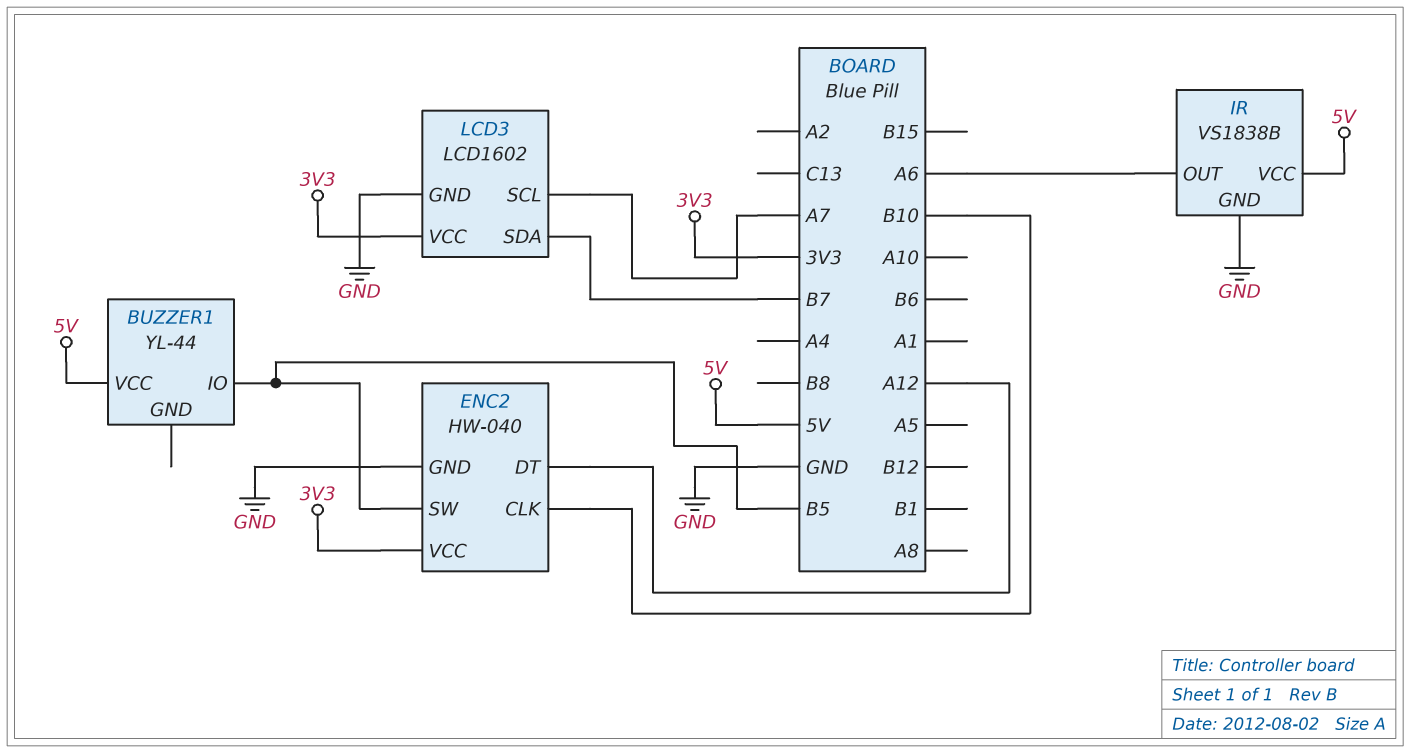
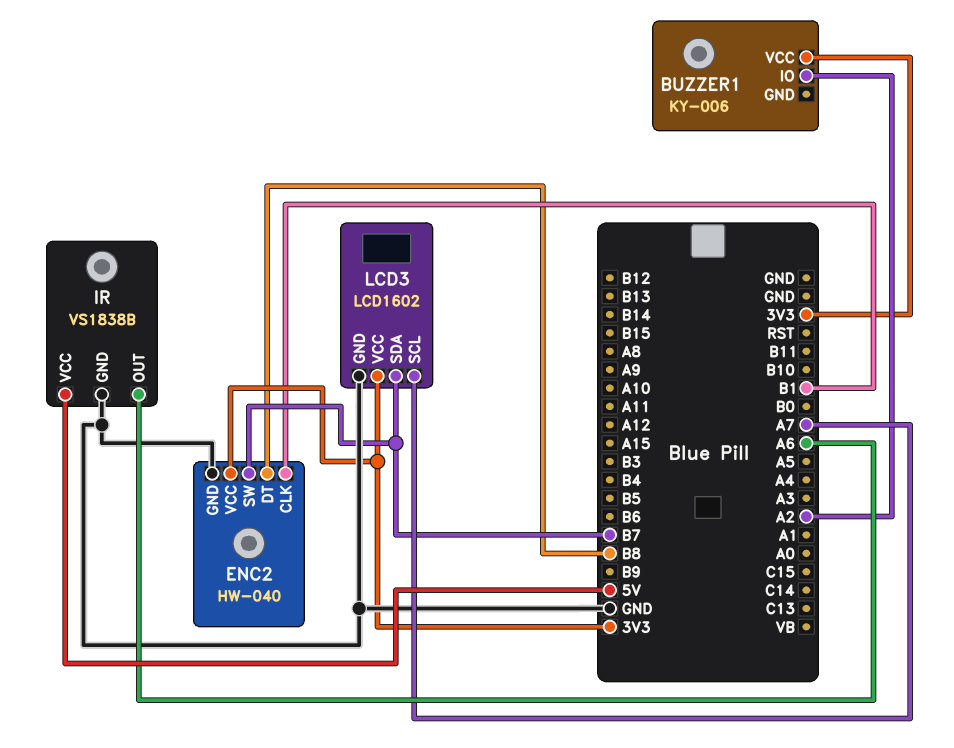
BUZZER1: YL-44 -> KY-006
BUZZER1 pin IO: B5 -> A2
BUZZER1 pin VCC: 5V -> 3V3
ENC2 pin CLK: B10 -> B1
ENC2 pin DT: A12 -> B8
ENC2 pin SW: B5 -> B7

